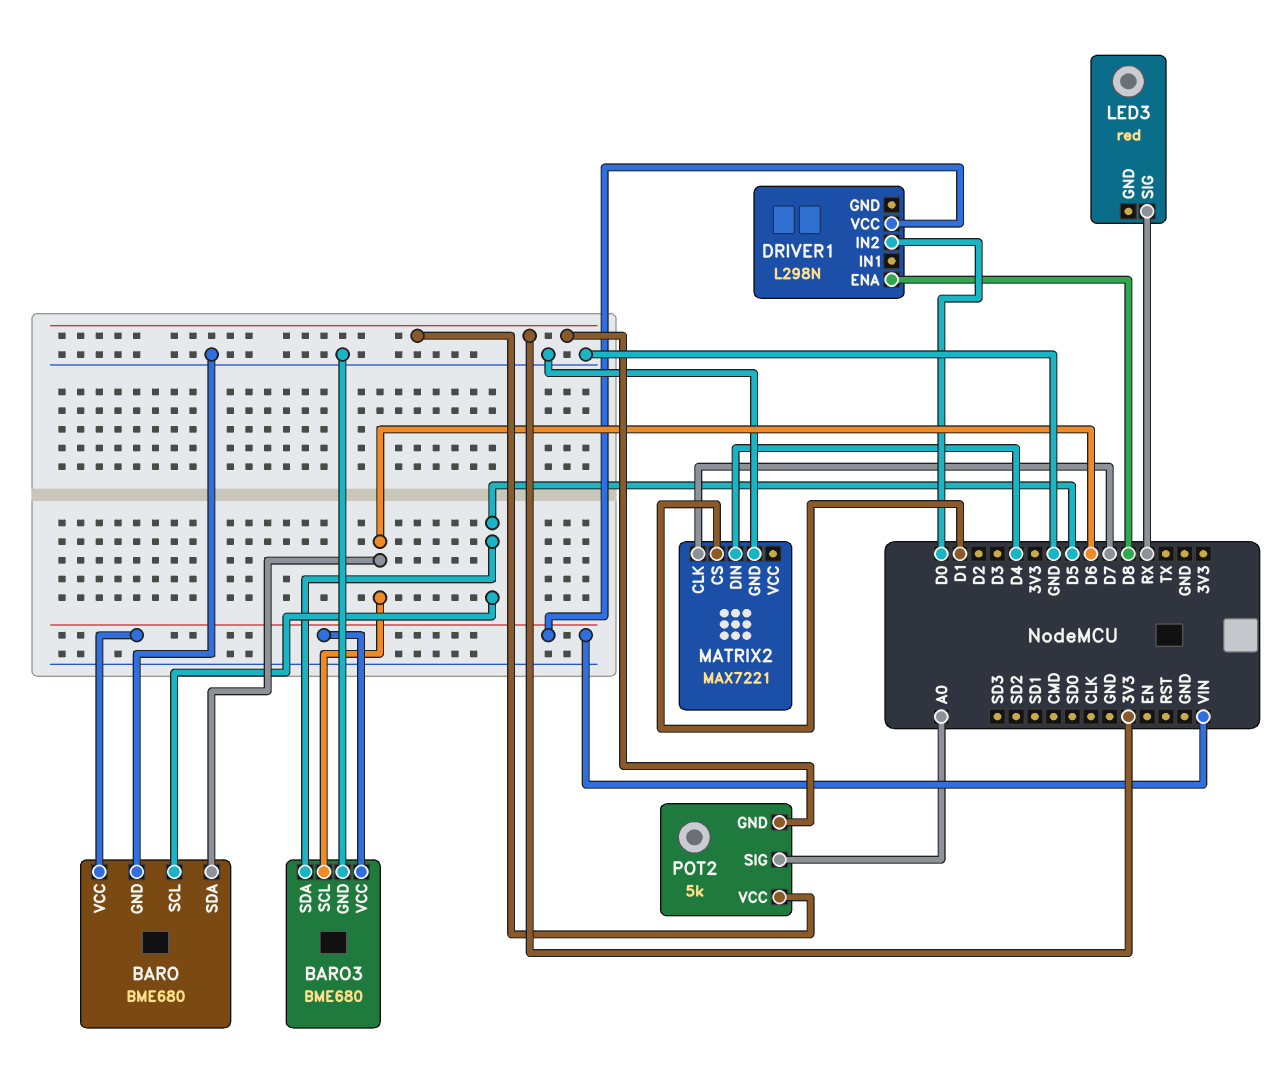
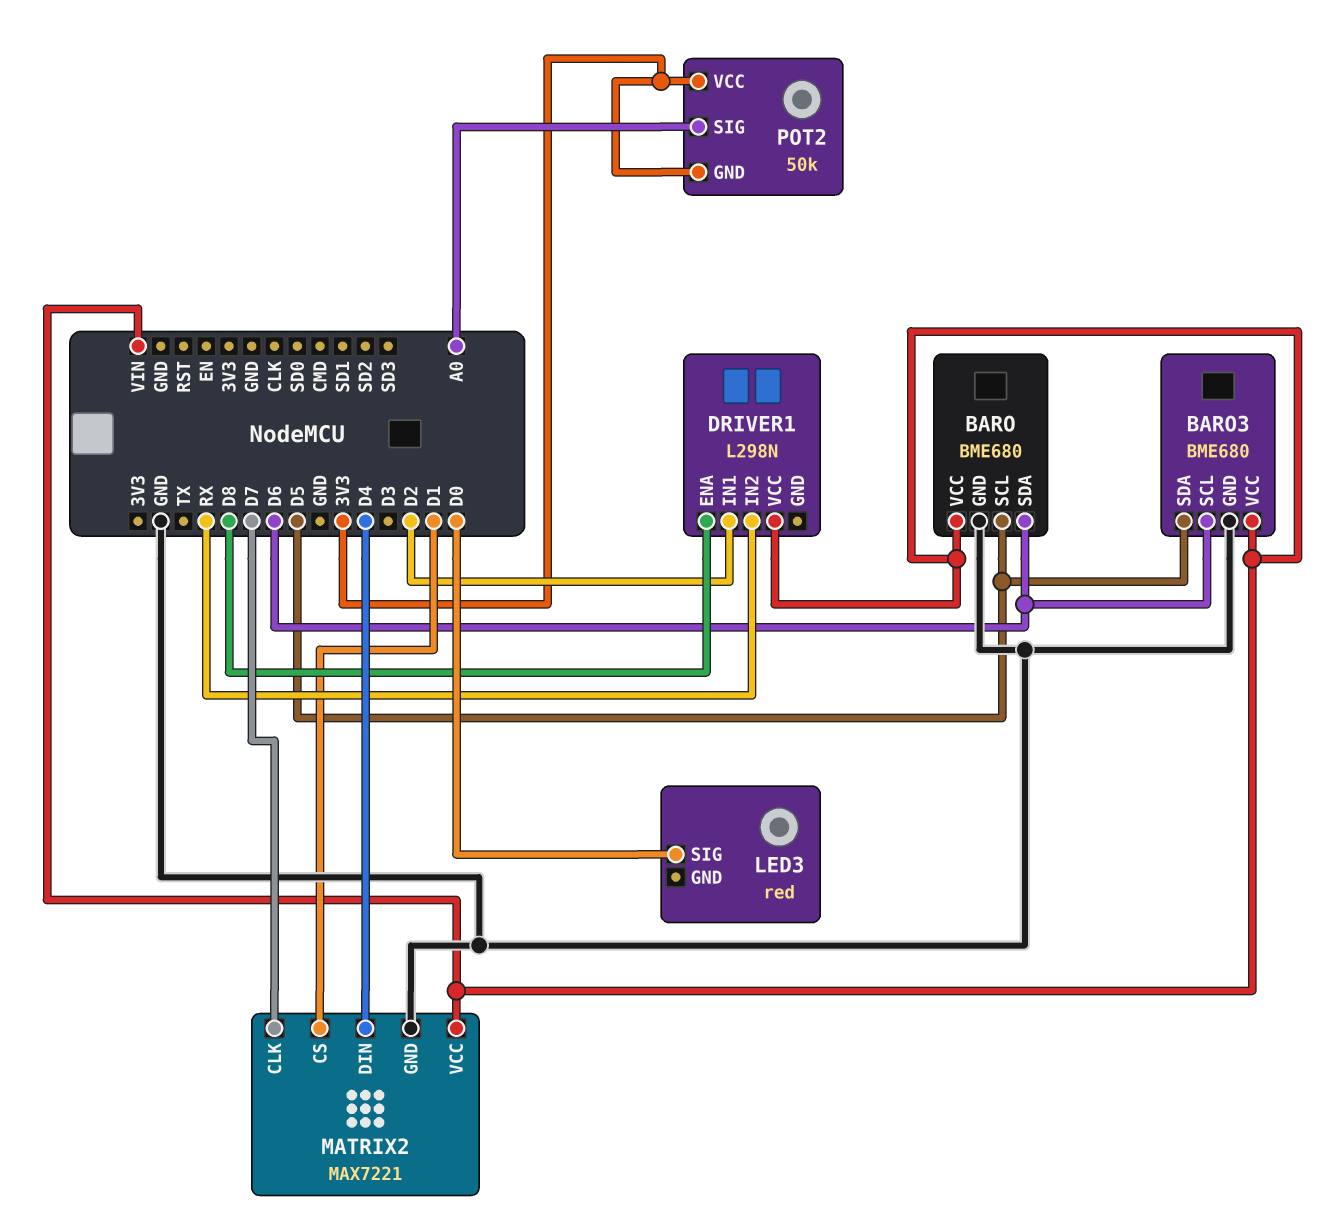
DRIVER1 pin IN1: none -> D2
DRIVER1 pin IN2: D0 -> RX
LED3 pin SIG: RX -> D0
MATRIX2 pin VCC: none -> VIN
POT2: 5k -> 50k

